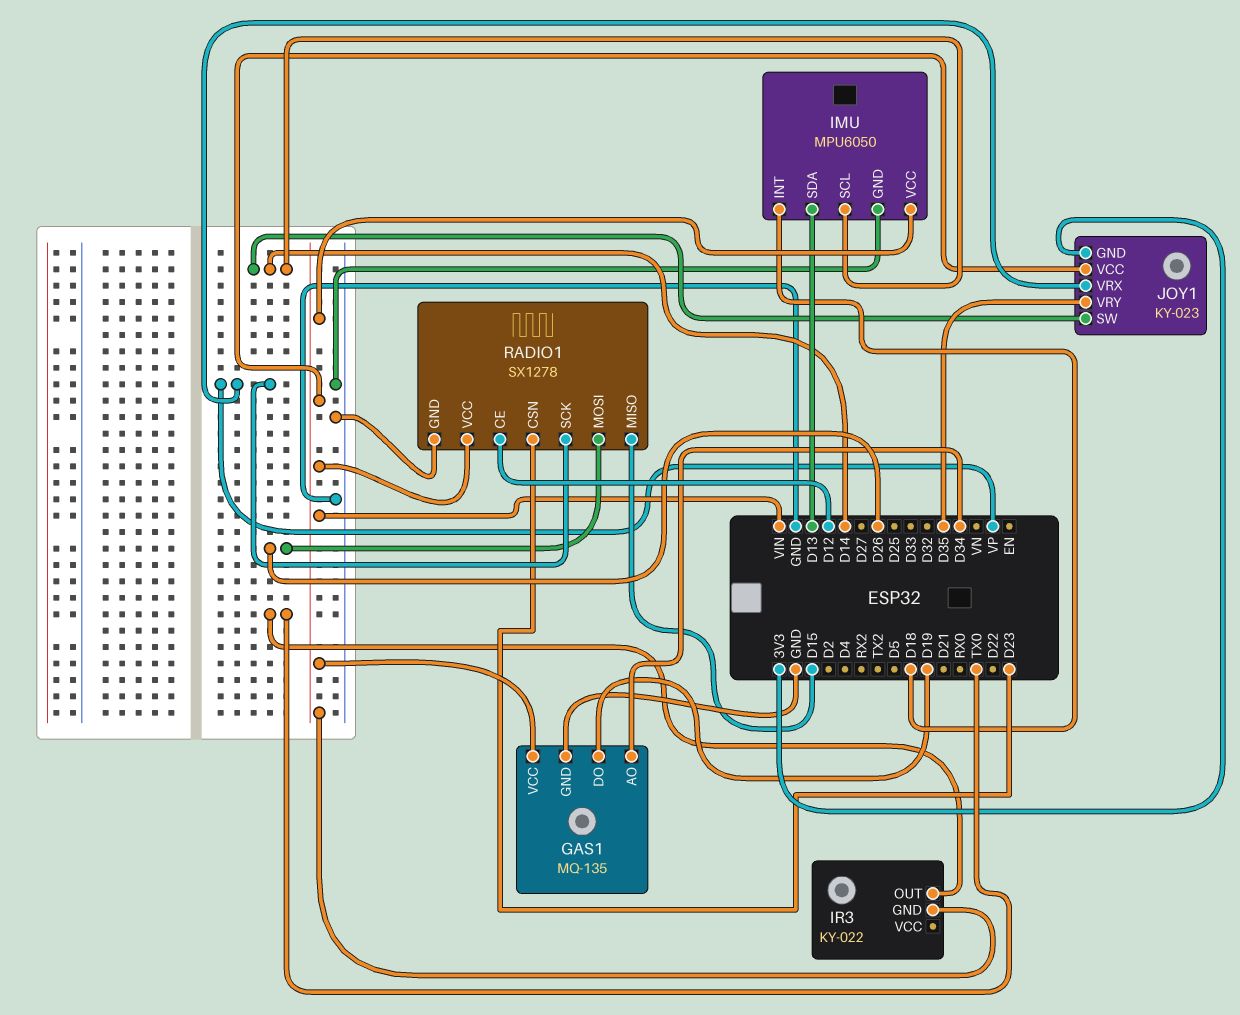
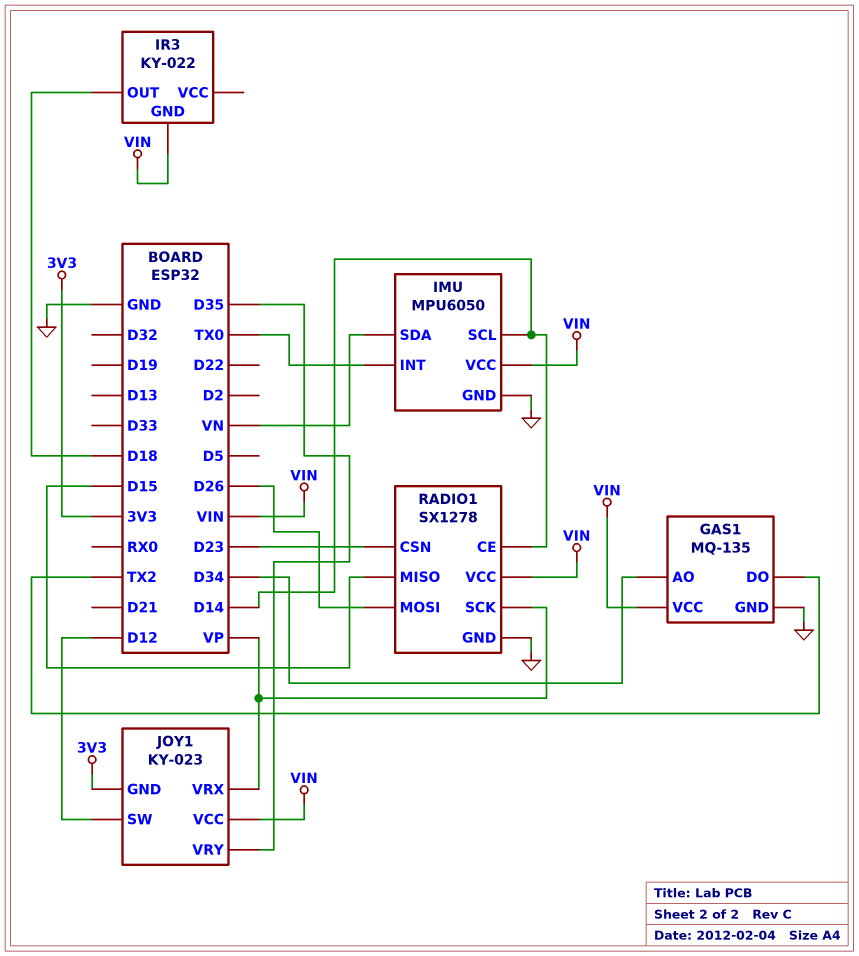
GAS1 pin DO: D19 -> TX2
IMU pin INT: D18 -> TX0
IMU pin SDA: D13 -> VN
IR3 pin OUT: TX0 -> D18
JOY1 pin SW: D14 -> D12
RADIO1 pin CE: D12 -> D14

